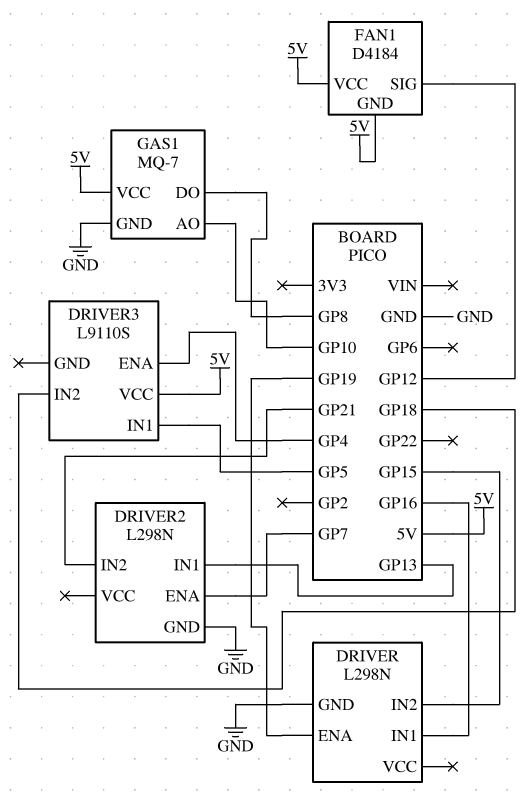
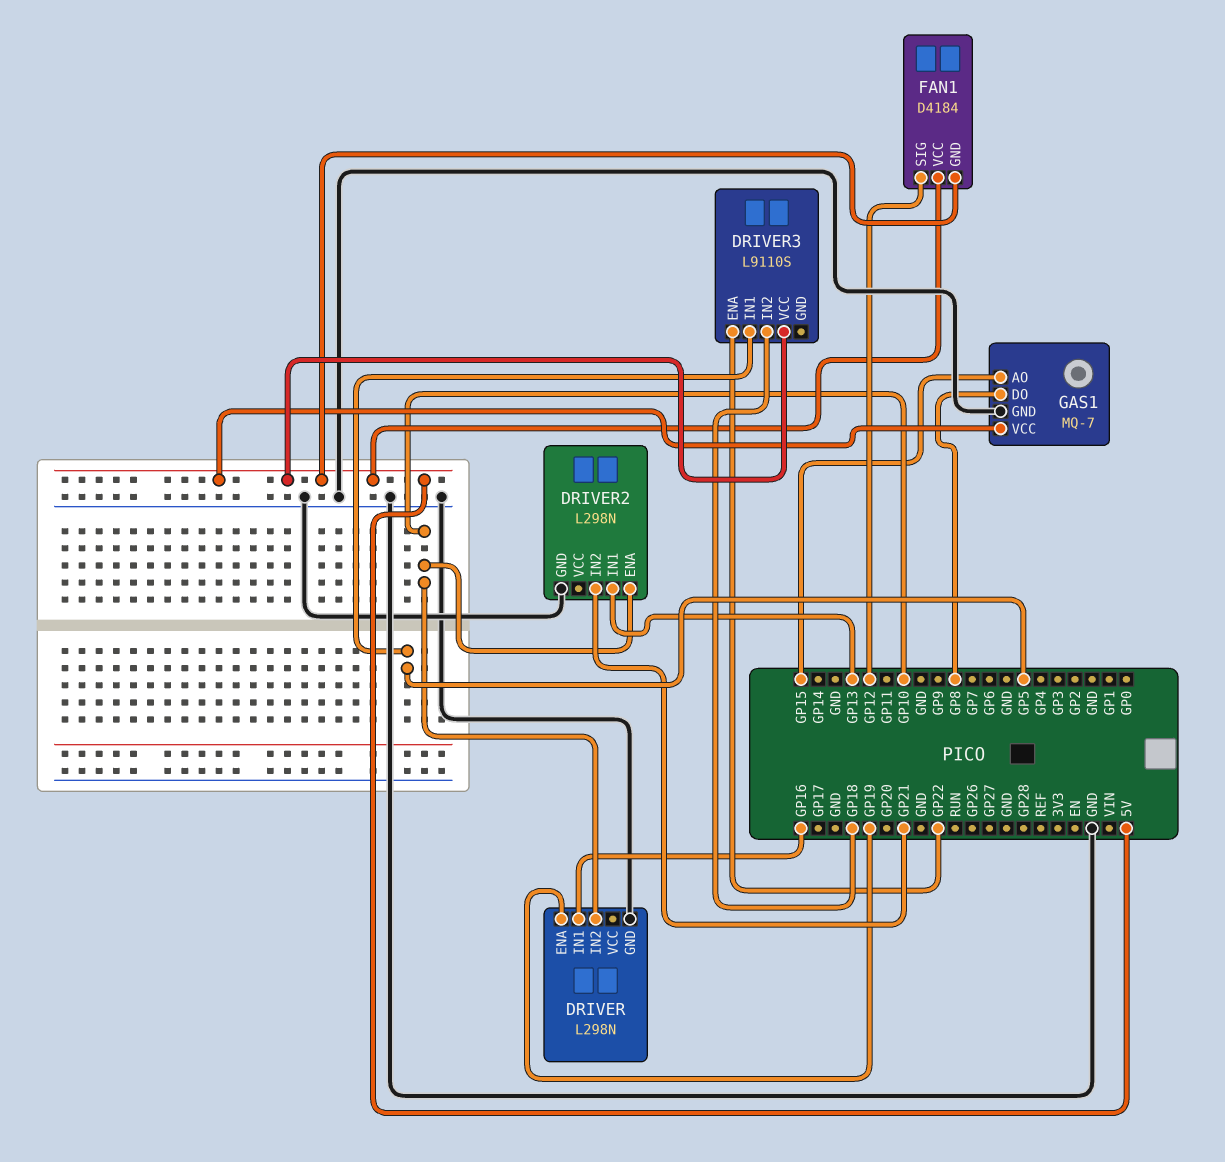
DRIVER pin IN2: GP15 -> GP10
DRIVER2 pin ENA: GP7 -> GP10
DRIVER3 pin ENA: GP4 -> GP22
GAS1 pin AO: GP10 -> GP15

